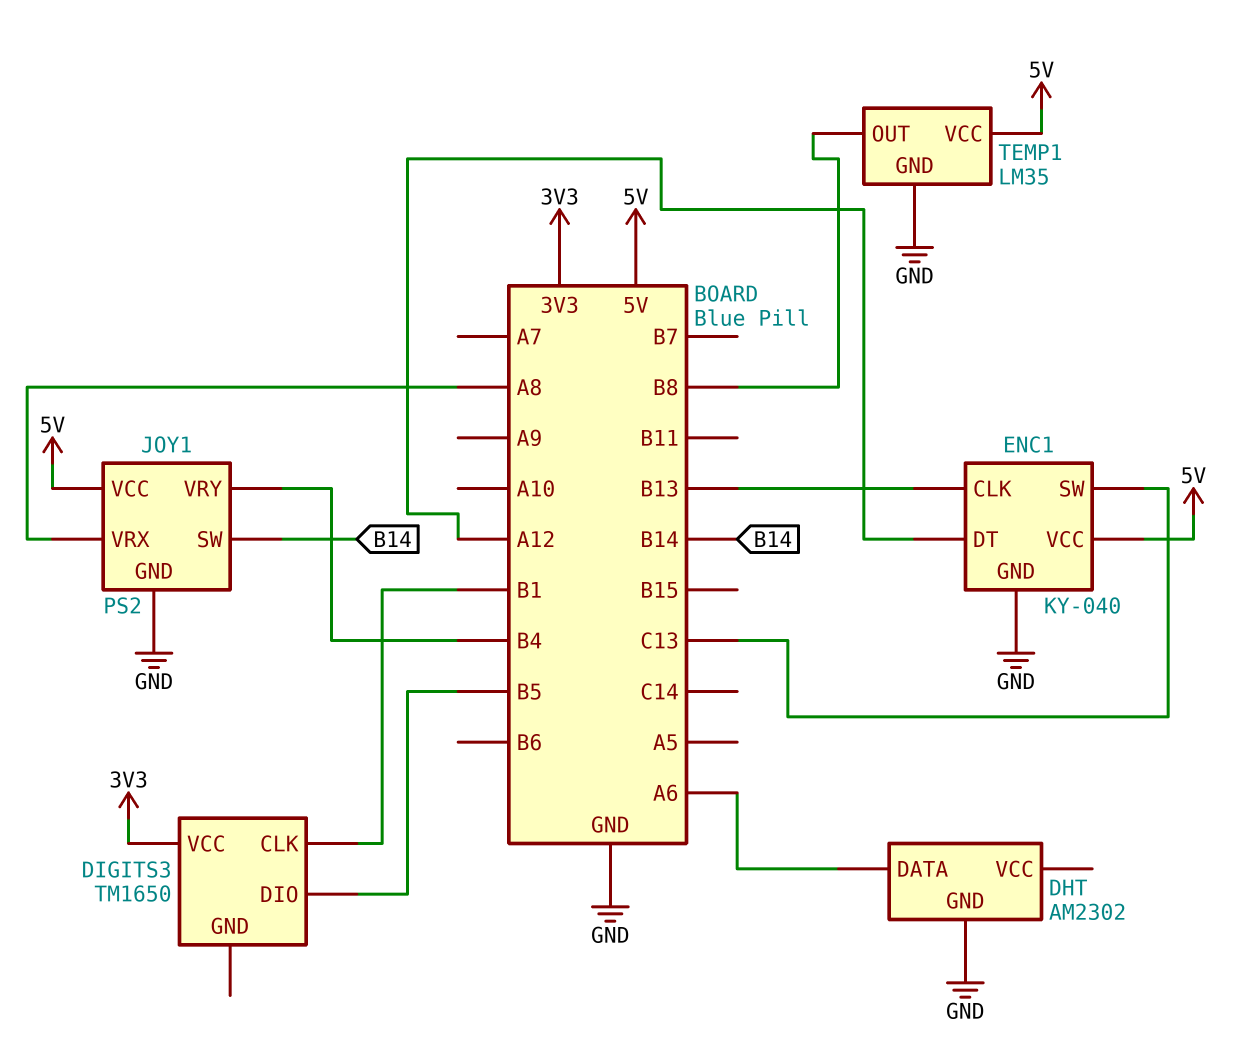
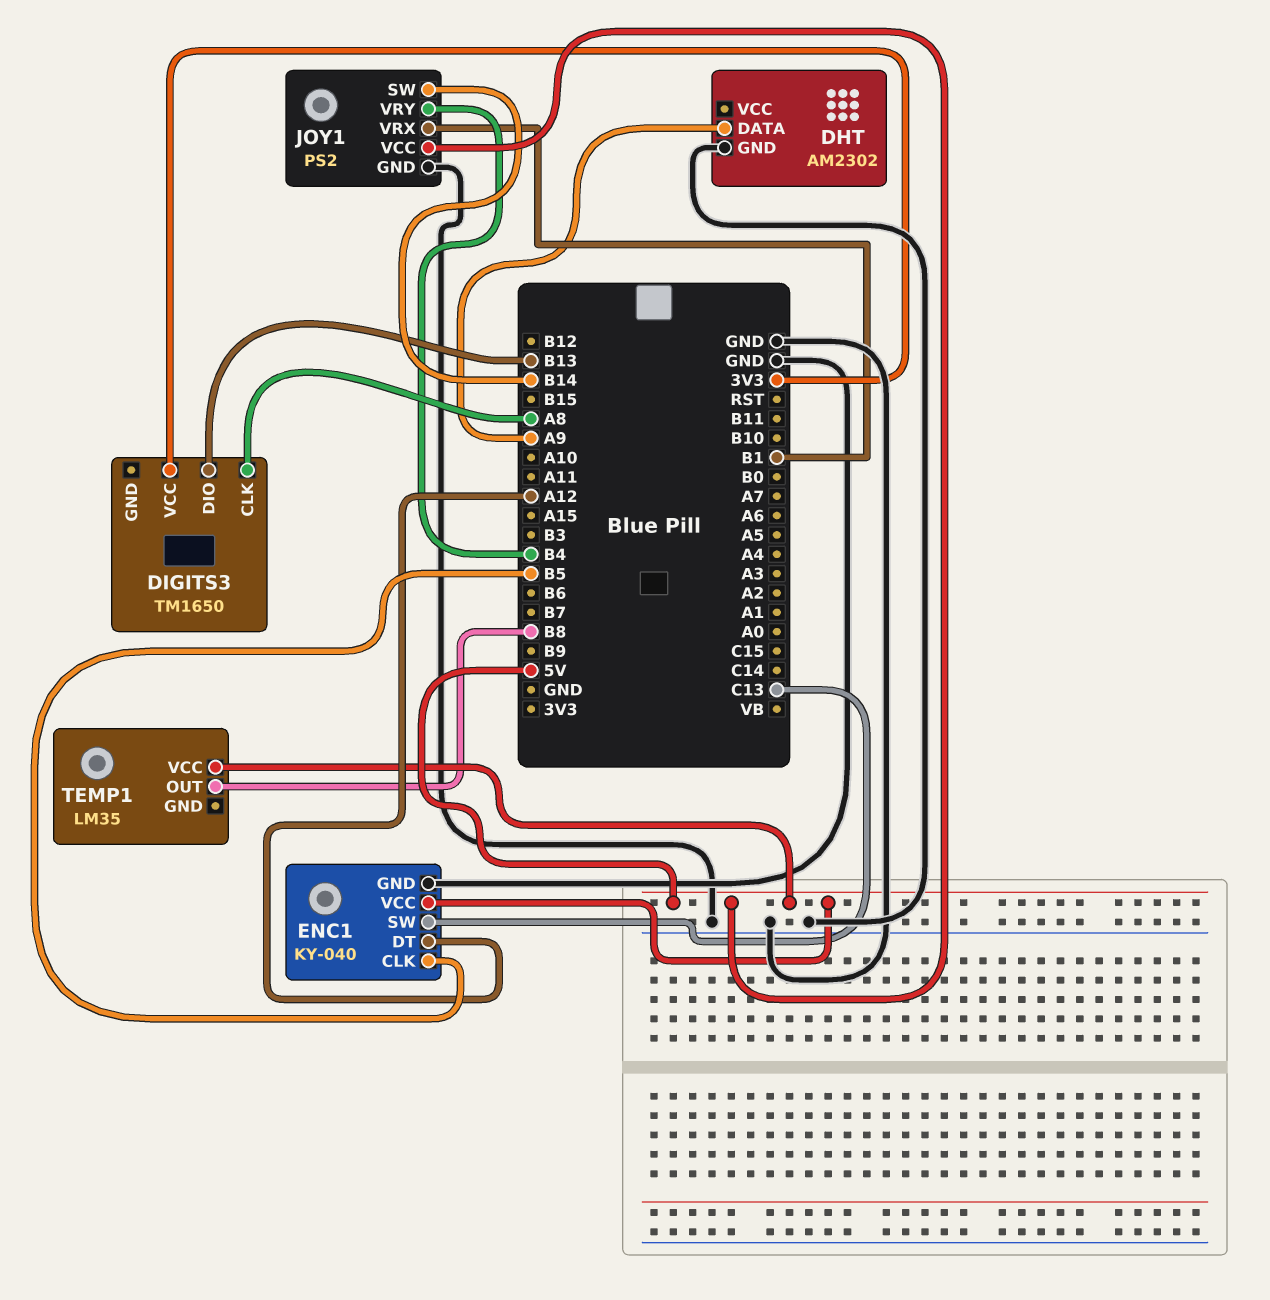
DHT pin DATA: A6 -> A9
DIGITS3 pin CLK: B1 -> A8
DIGITS3 pin DIO: B5 -> B13
ENC1 pin CLK: B13 -> B5
JOY1 pin VRX: A8 -> B1
TEMP1 pin GND: GND -> none

